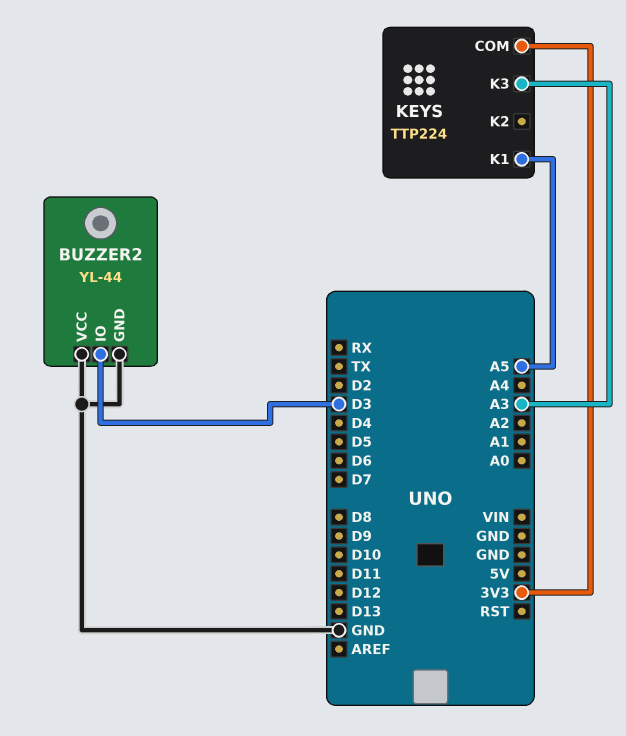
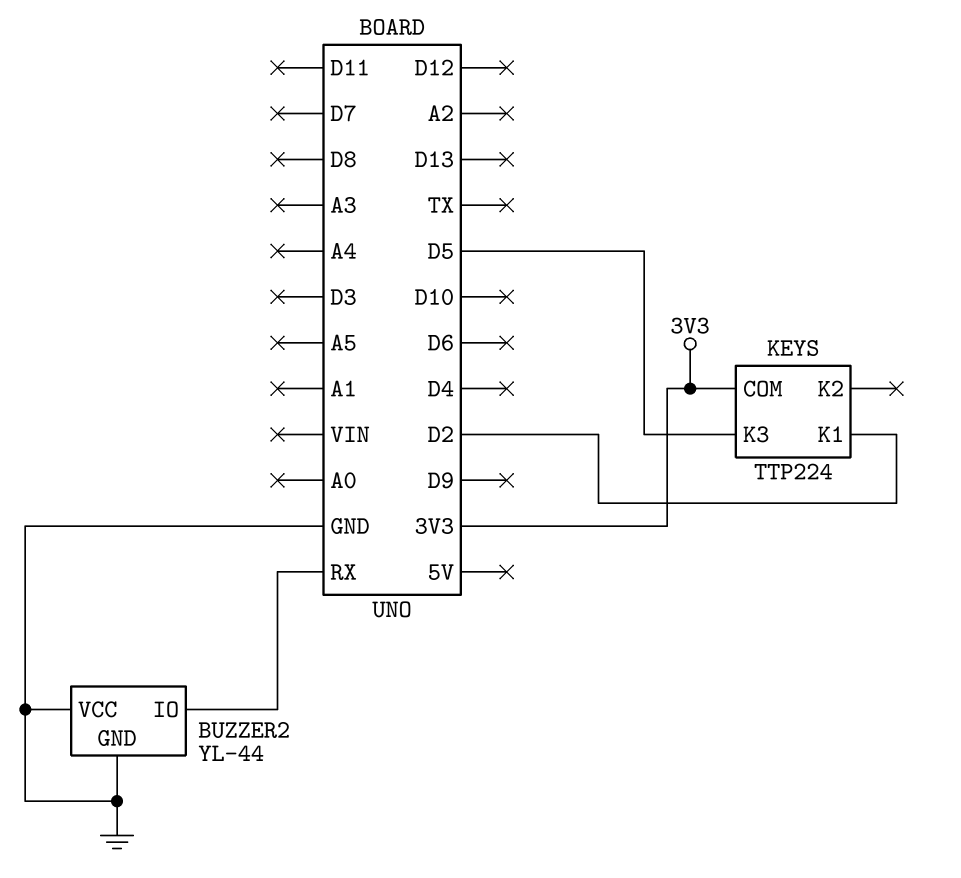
BUZZER2 pin IO: D3 -> RX
KEYS pin K1: A5 -> D2
KEYS pin K3: A3 -> D5

